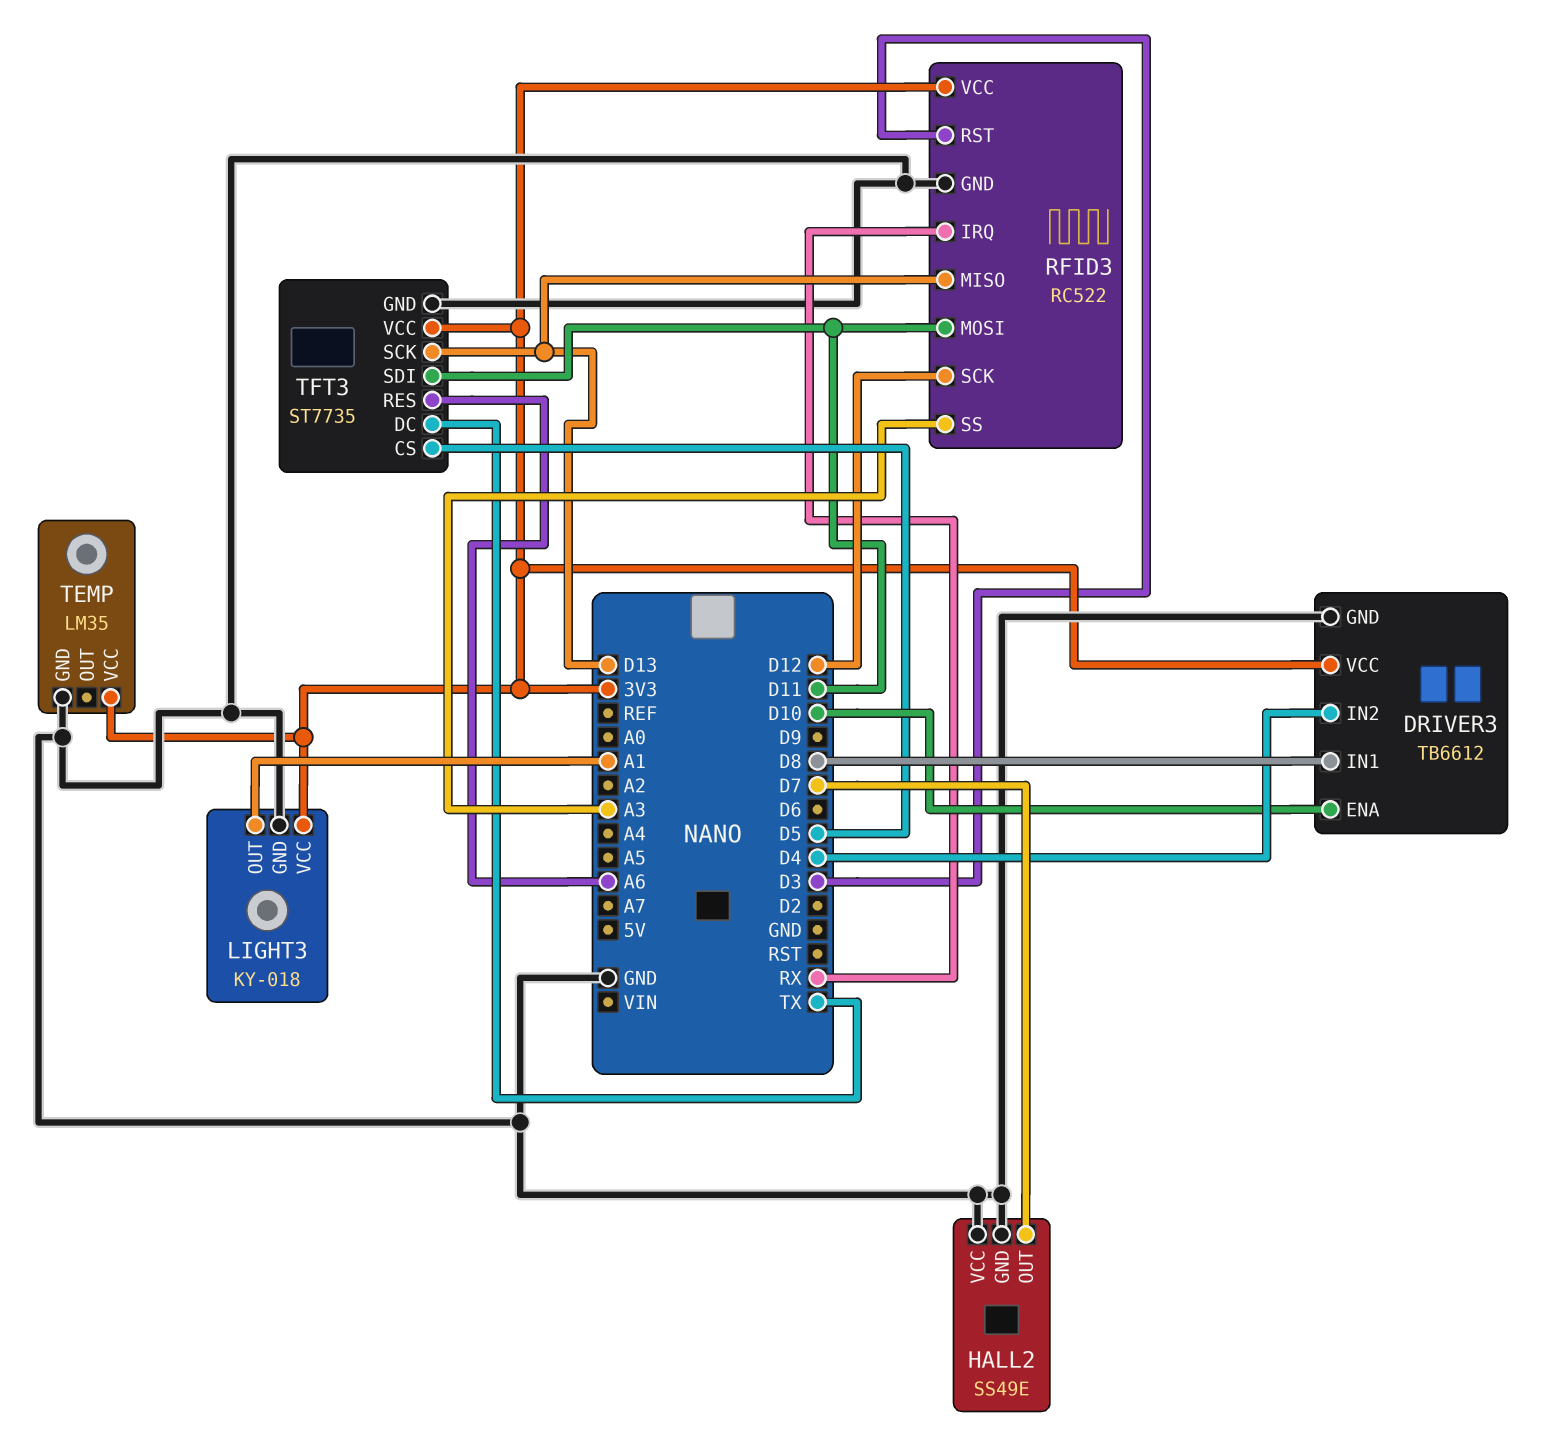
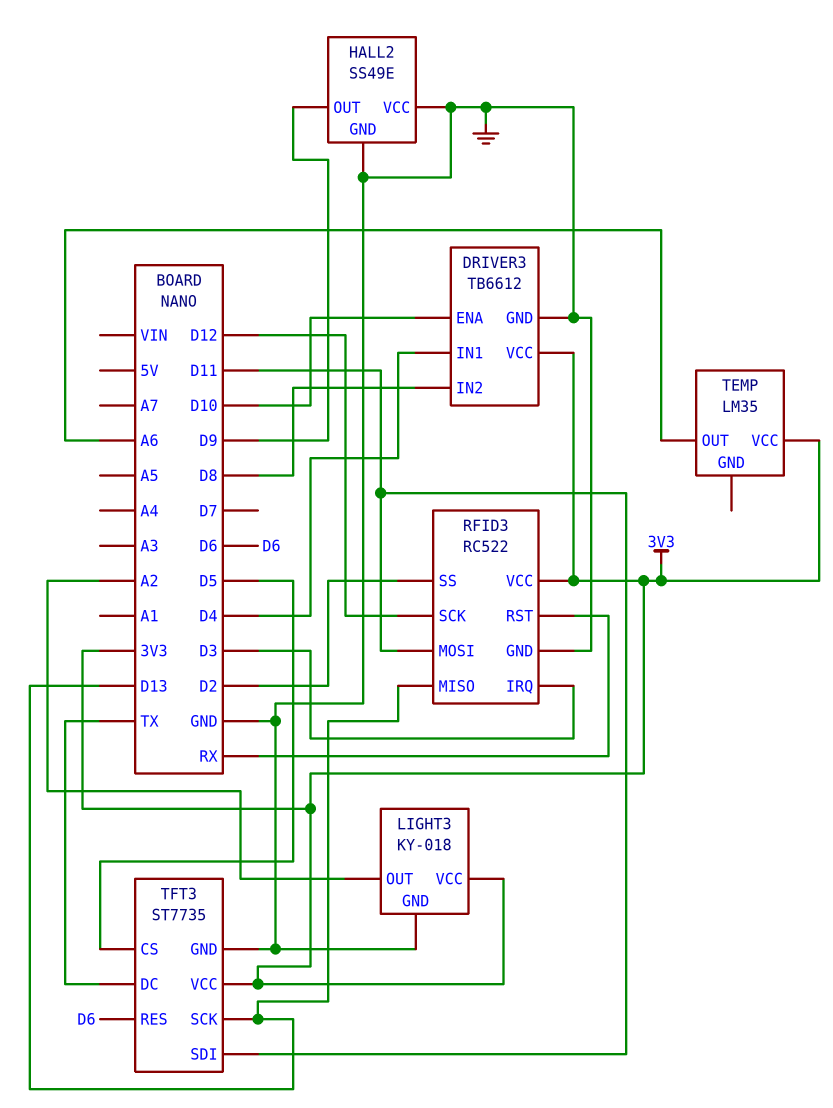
DRIVER3 pin IN1: D8 -> D4
DRIVER3 pin IN2: D4 -> D8
HALL2 pin OUT: D7 -> D9
LIGHT3 pin OUT: A1 -> A2
RFID3 pin IRQ: RX -> D3
RFID3 pin RST: D3 -> RX
RFID3 pin SS: A3 -> D2
TEMP pin GND: GND -> none
TEMP pin OUT: none -> A6
TFT3 pin RES: A6 -> D6

